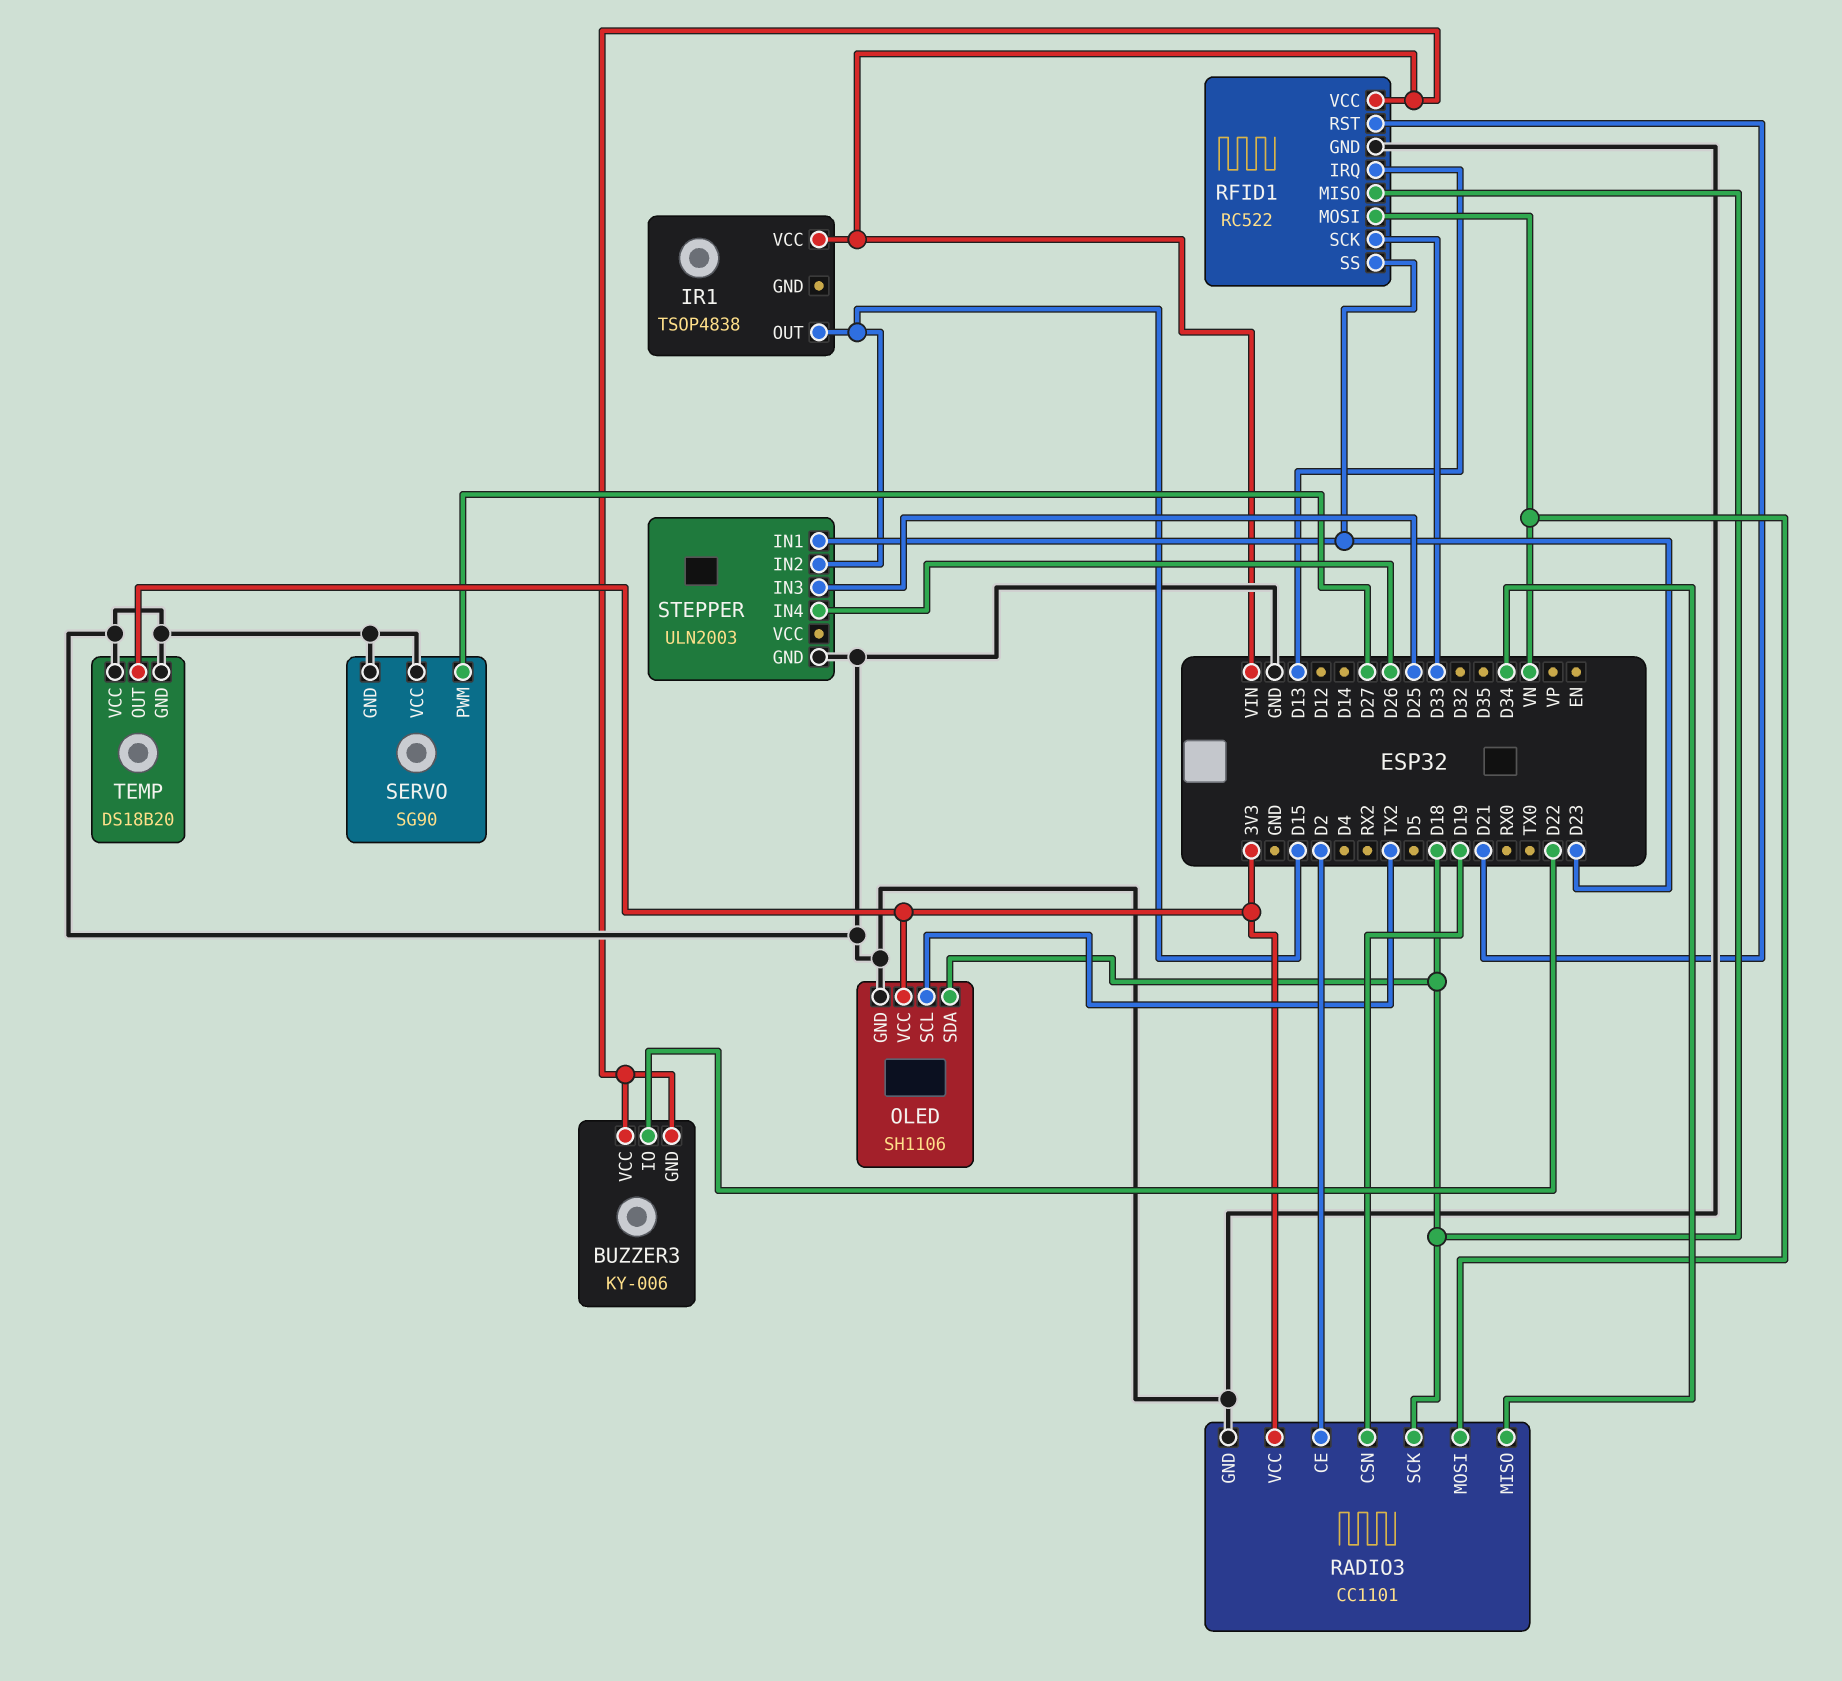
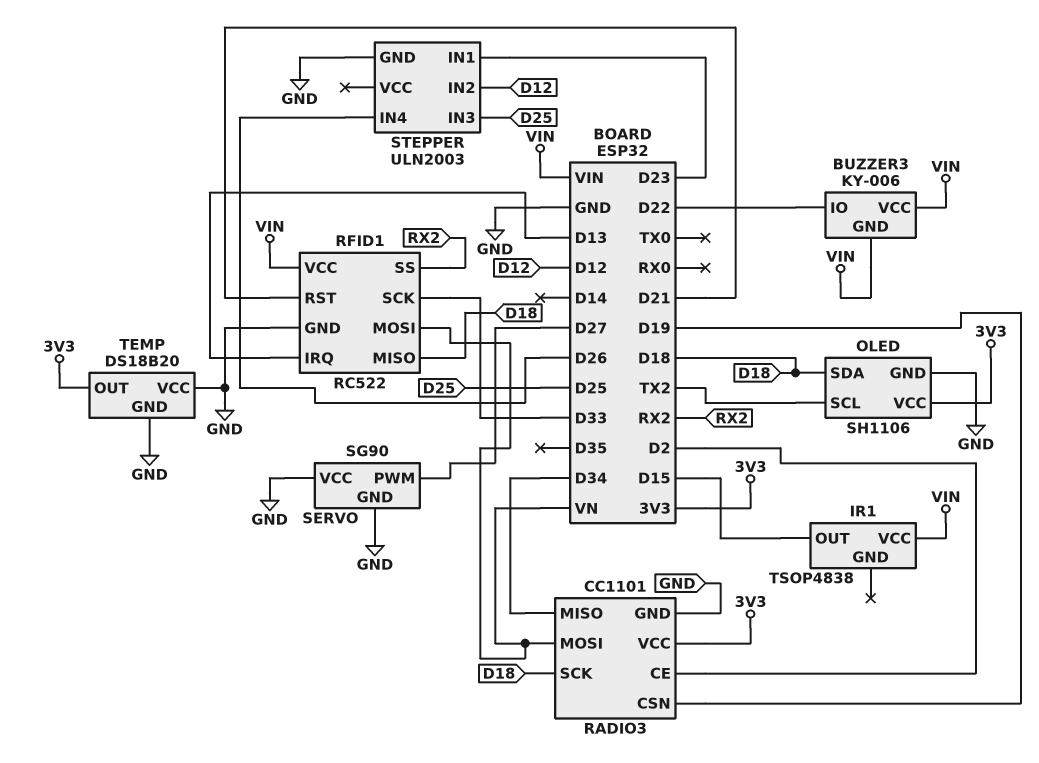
RFID1 pin SS: D23 -> RX2
STEPPER pin IN2: D15 -> D12

